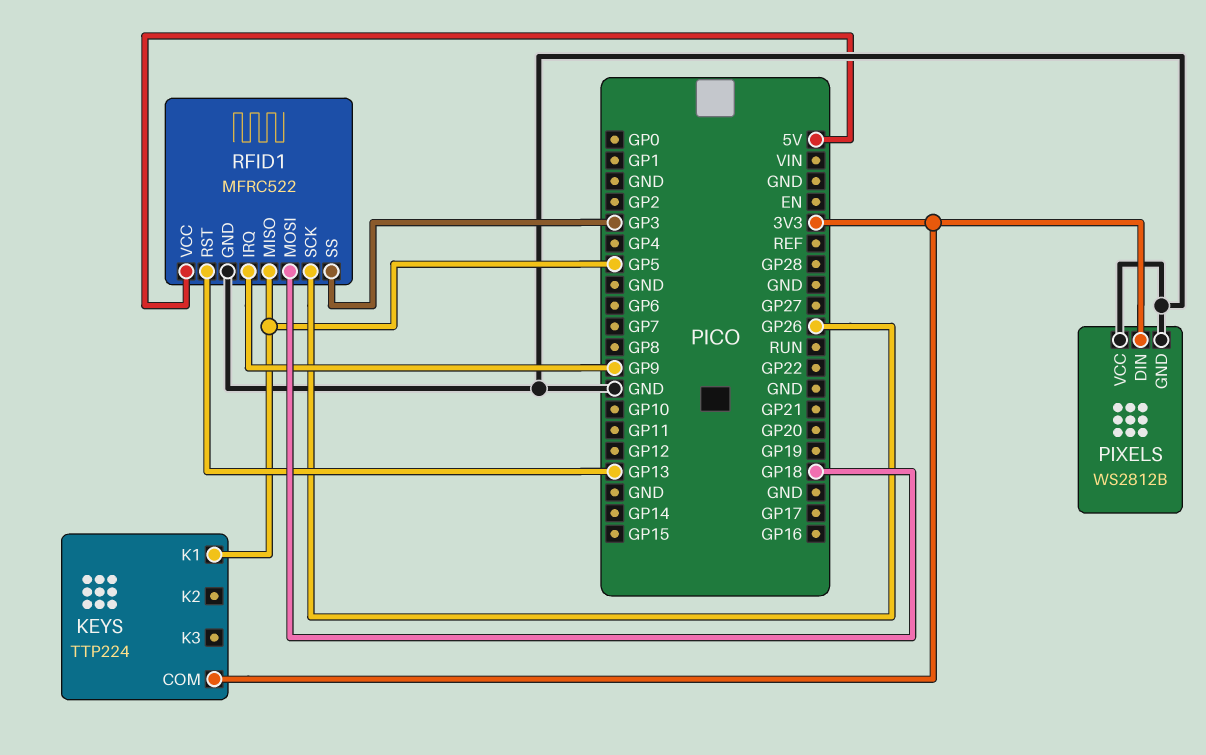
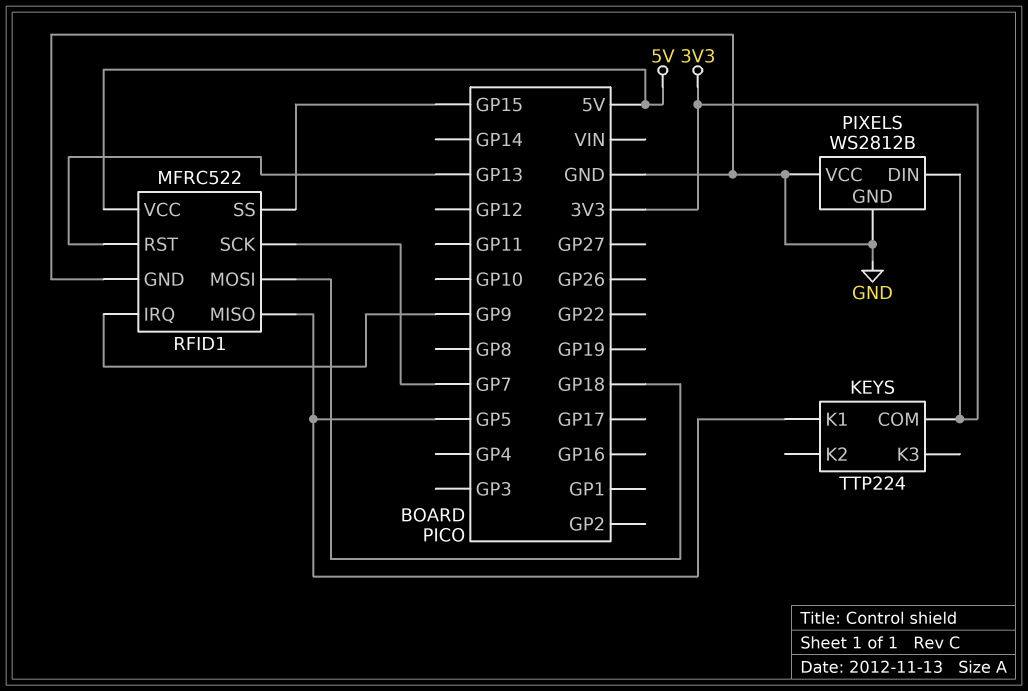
RFID1 pin SCK: GP26 -> GP7
RFID1 pin SS: GP3 -> GP15

